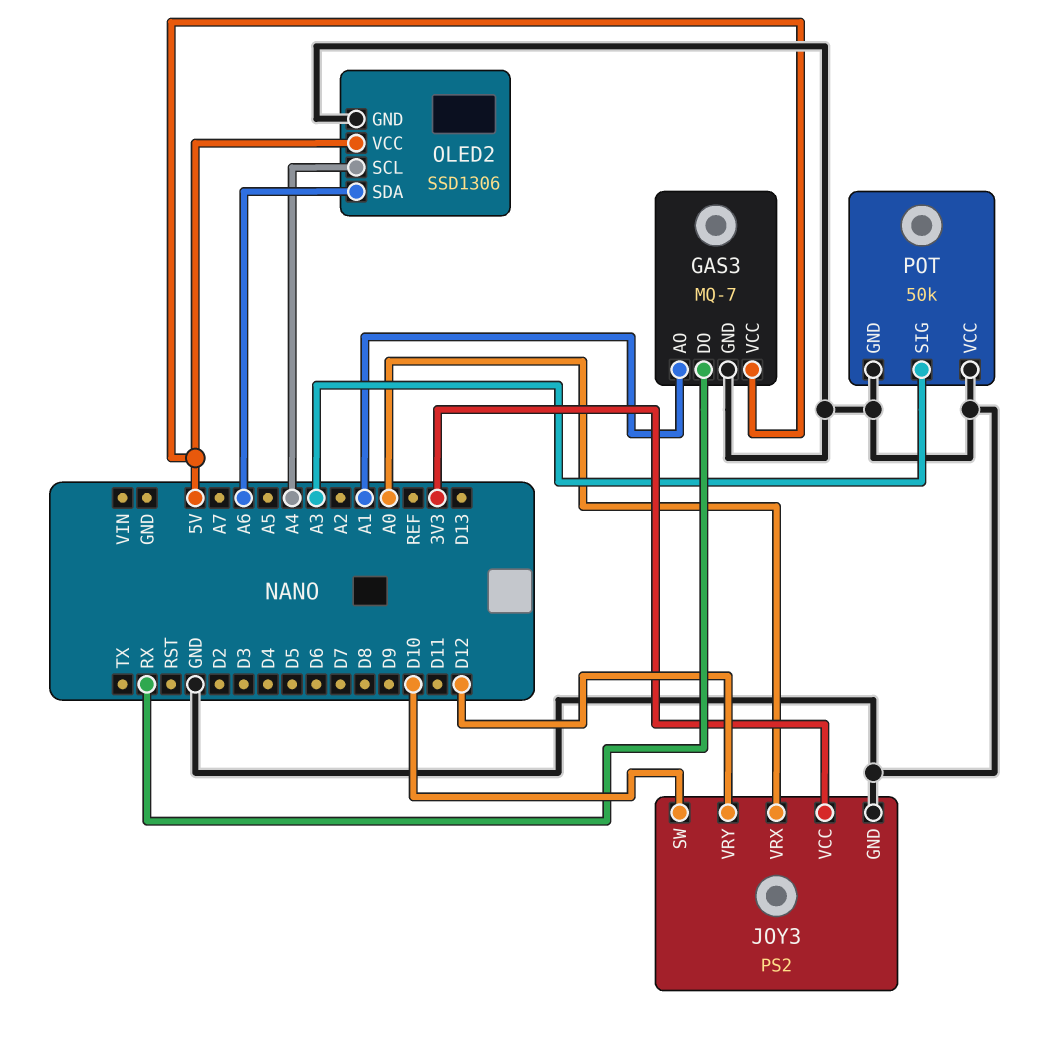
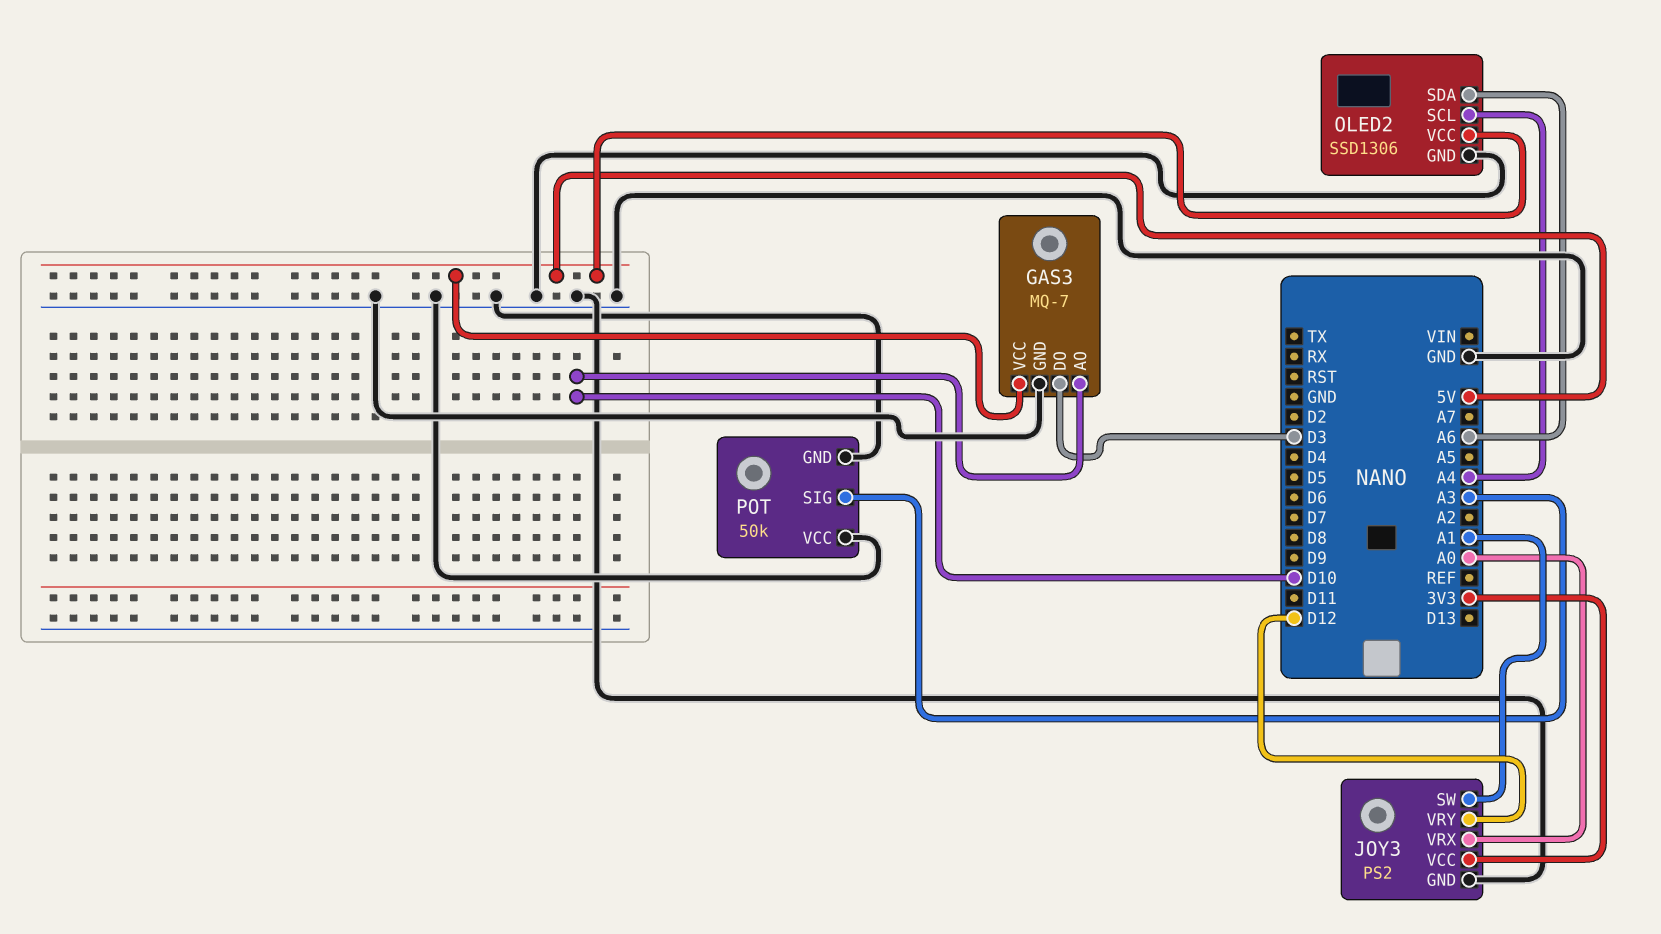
GAS3 pin AO: A1 -> D10
GAS3 pin DO: RX -> D3
JOY3 pin SW: D10 -> A1

